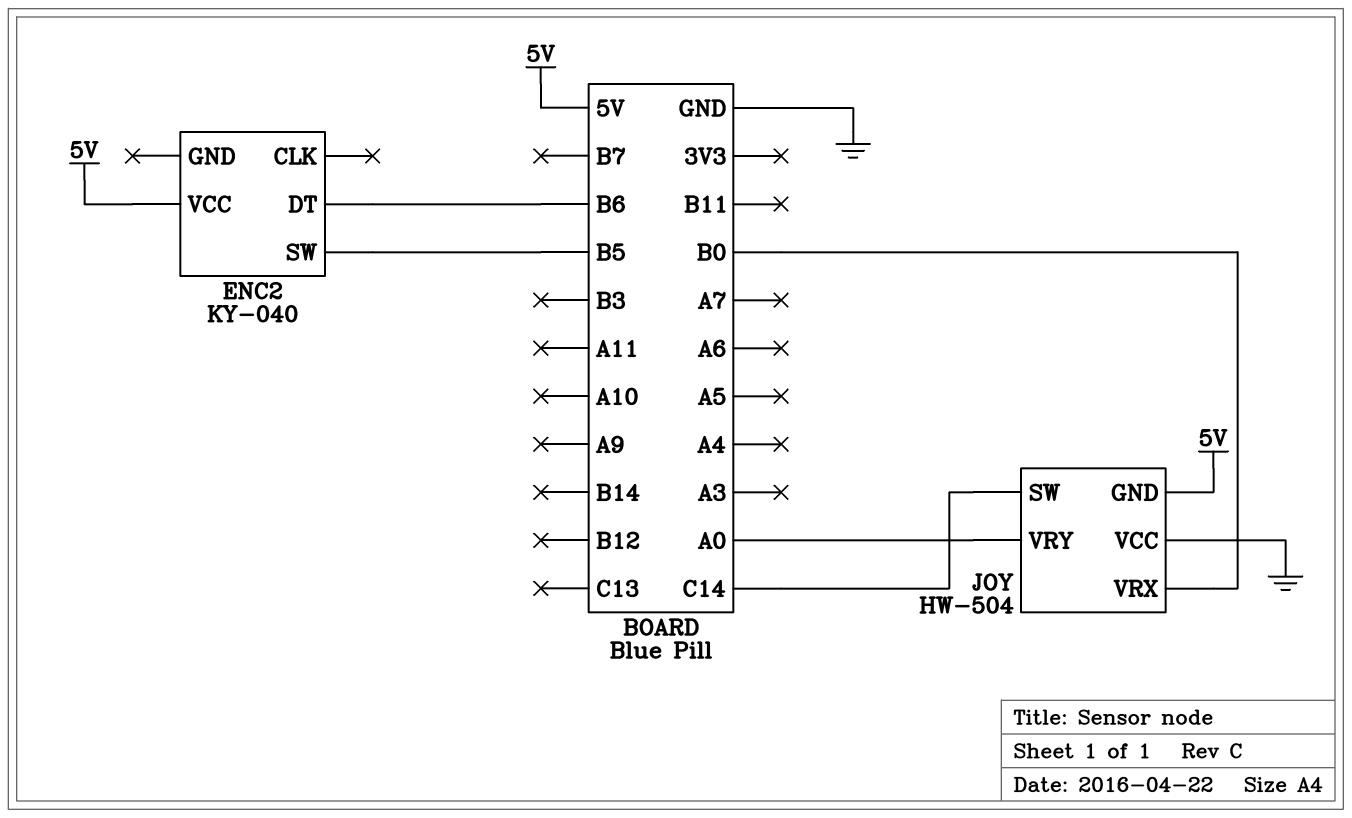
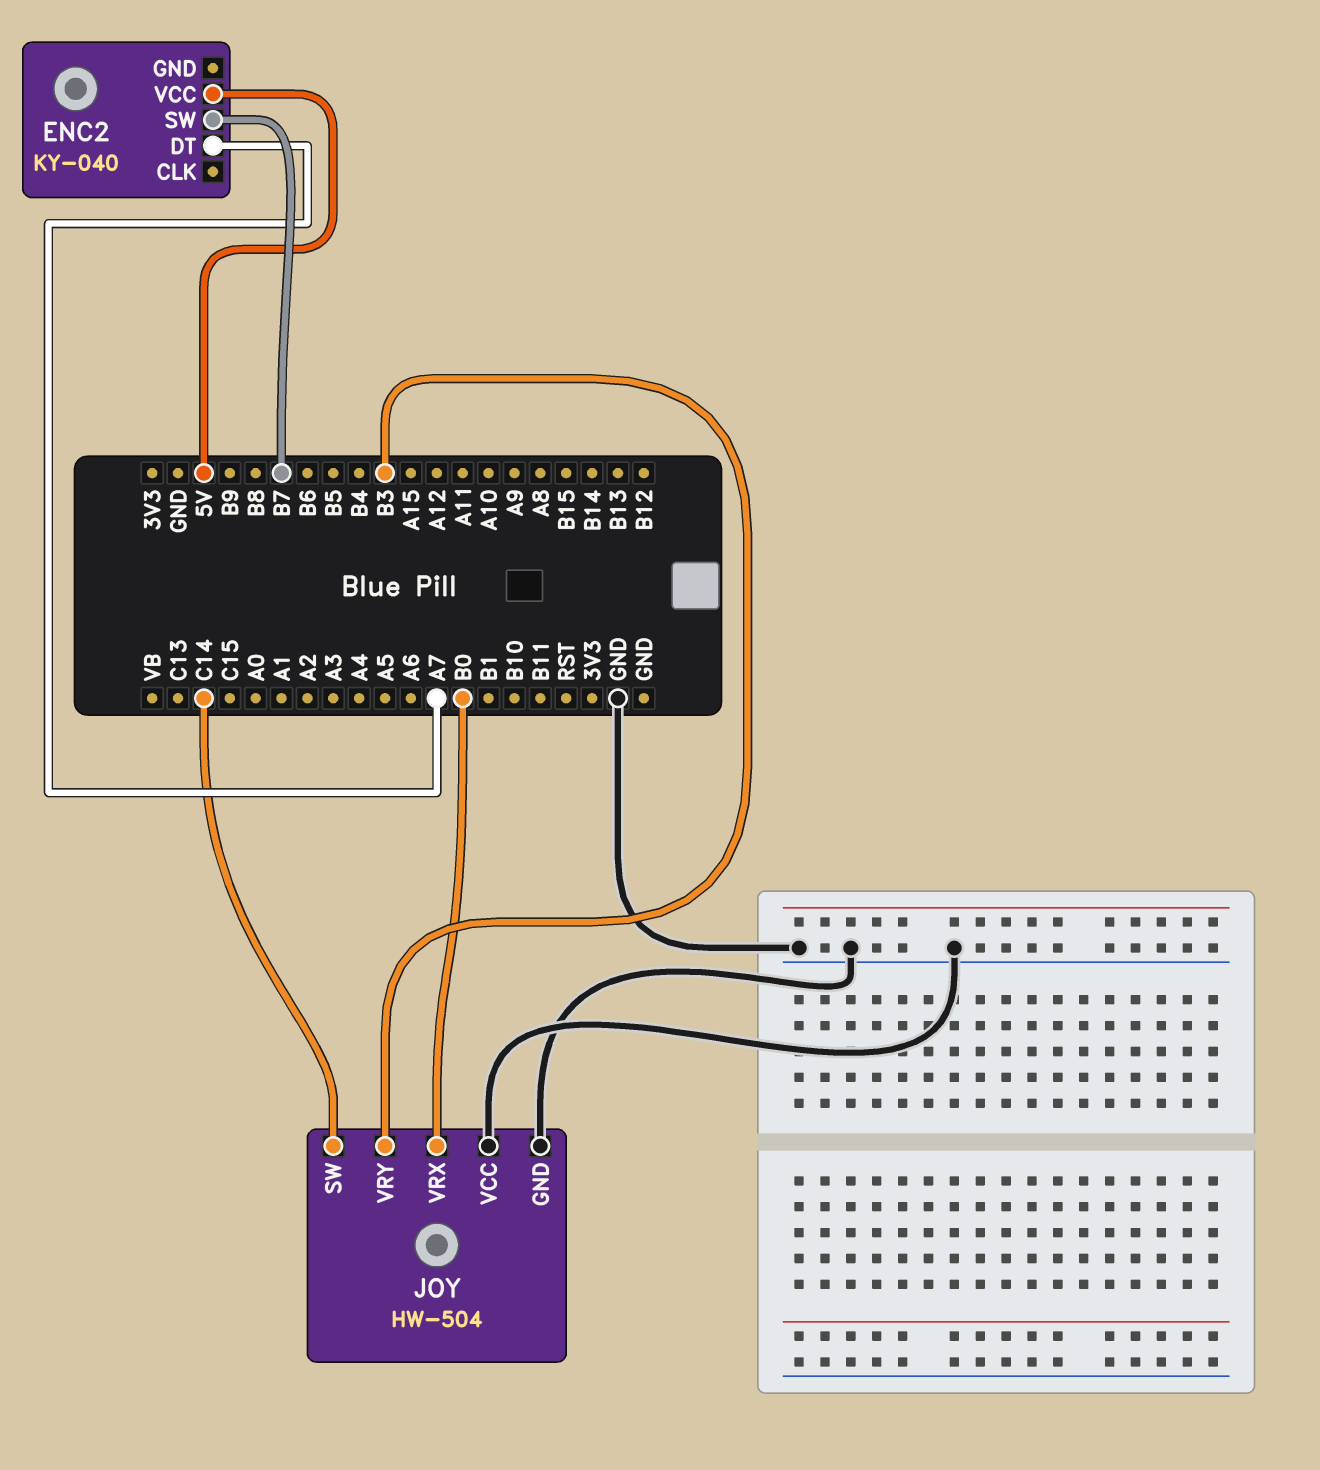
ENC2 pin DT: B6 -> A7
ENC2 pin SW: B5 -> B7
JOY pin GND: 5V -> GND
JOY pin VRY: A0 -> B3

